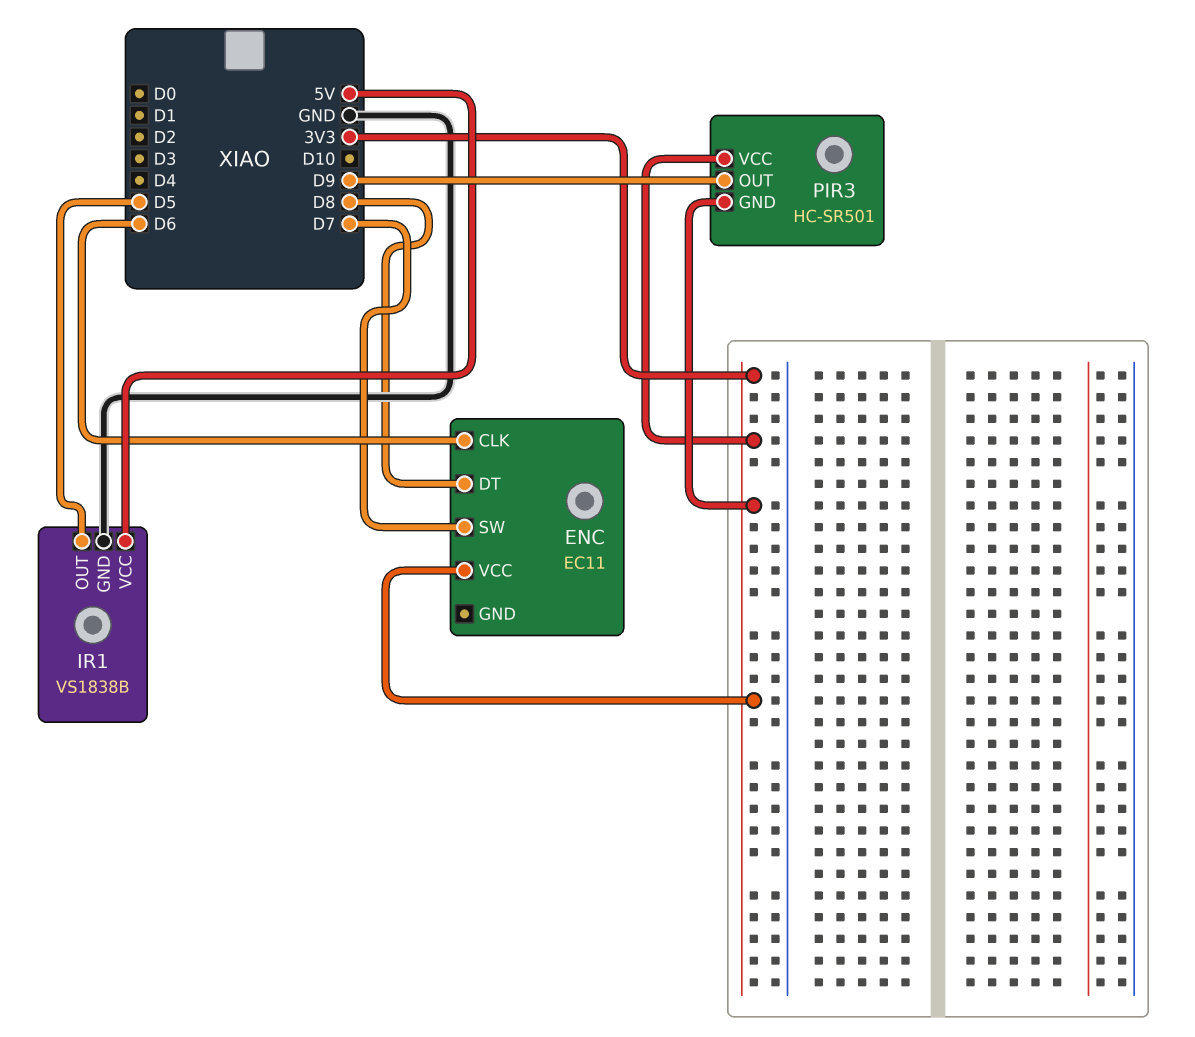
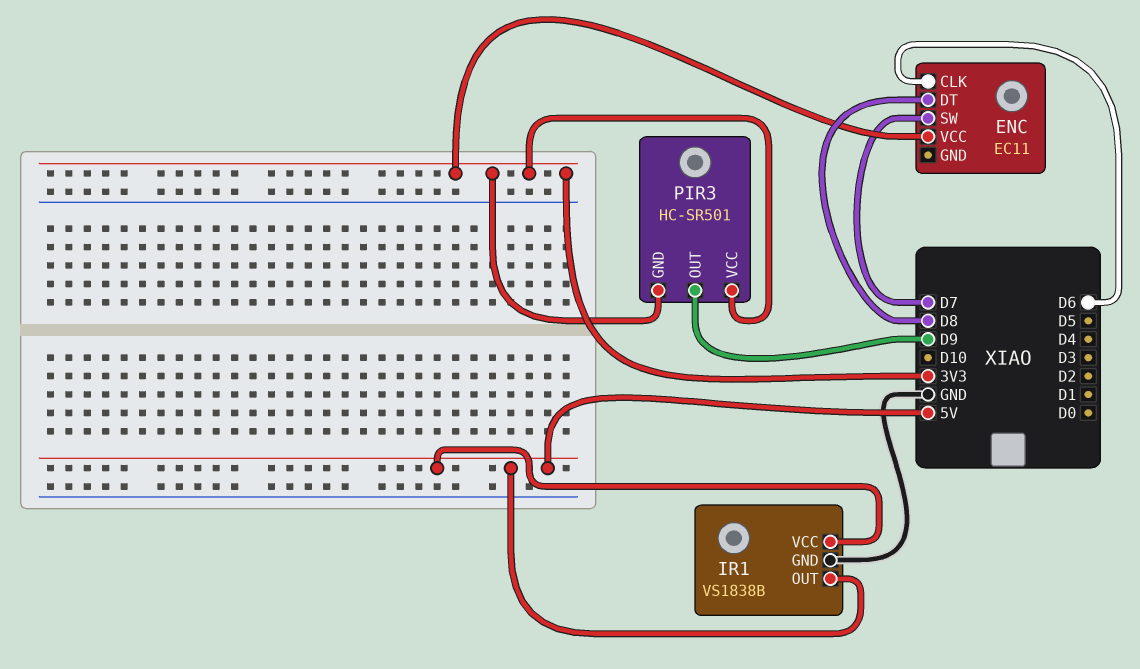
IR1 pin OUT: D5 -> 5V

